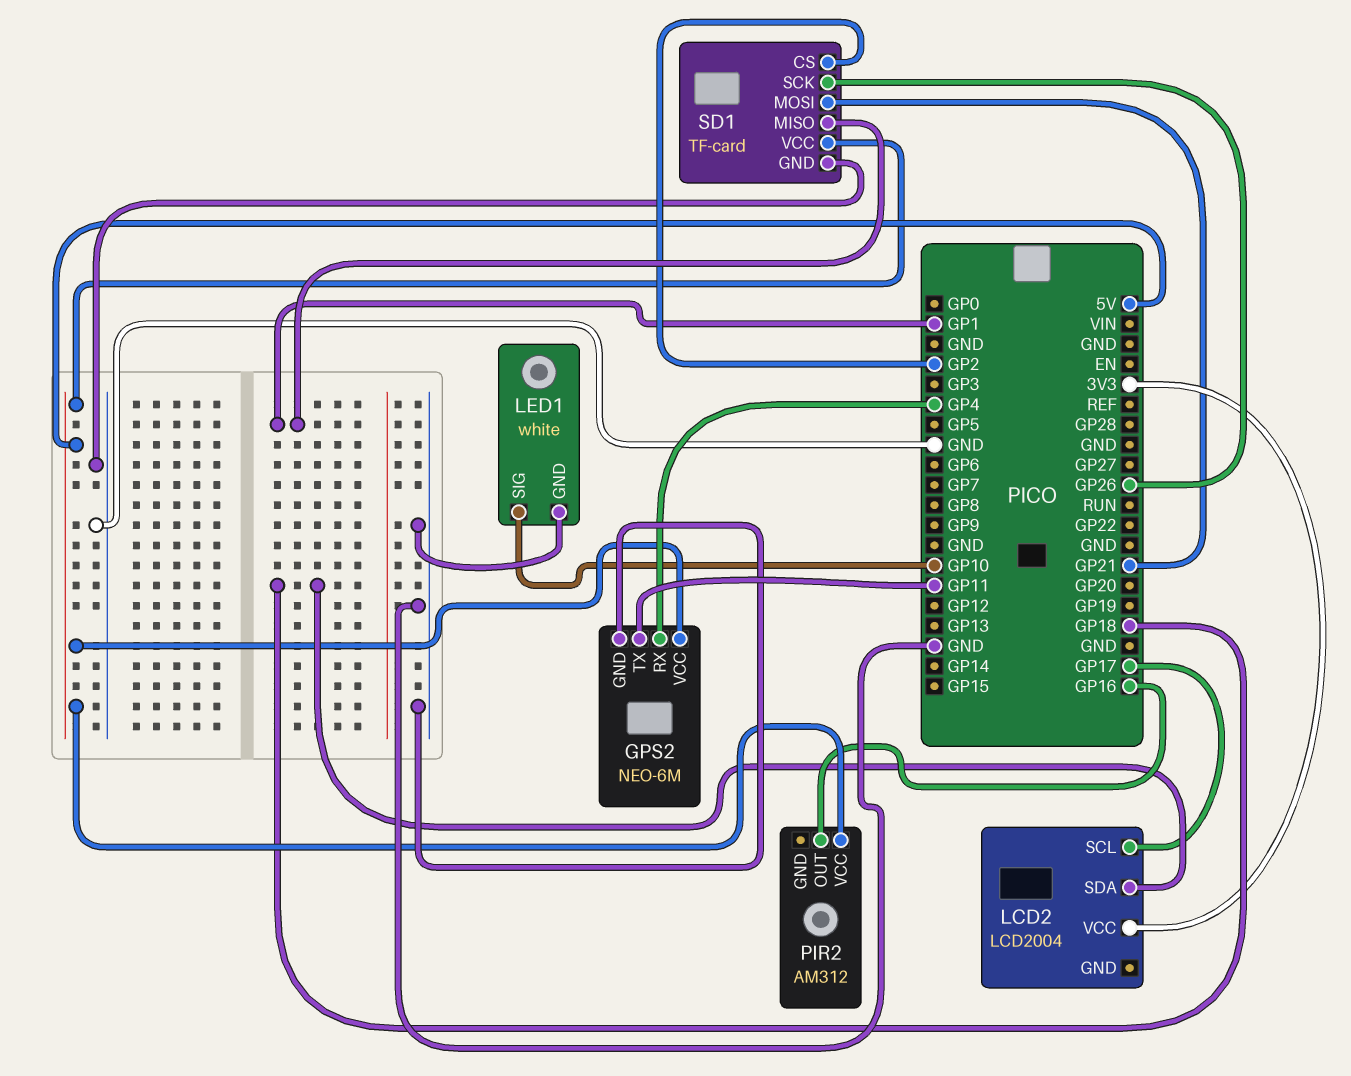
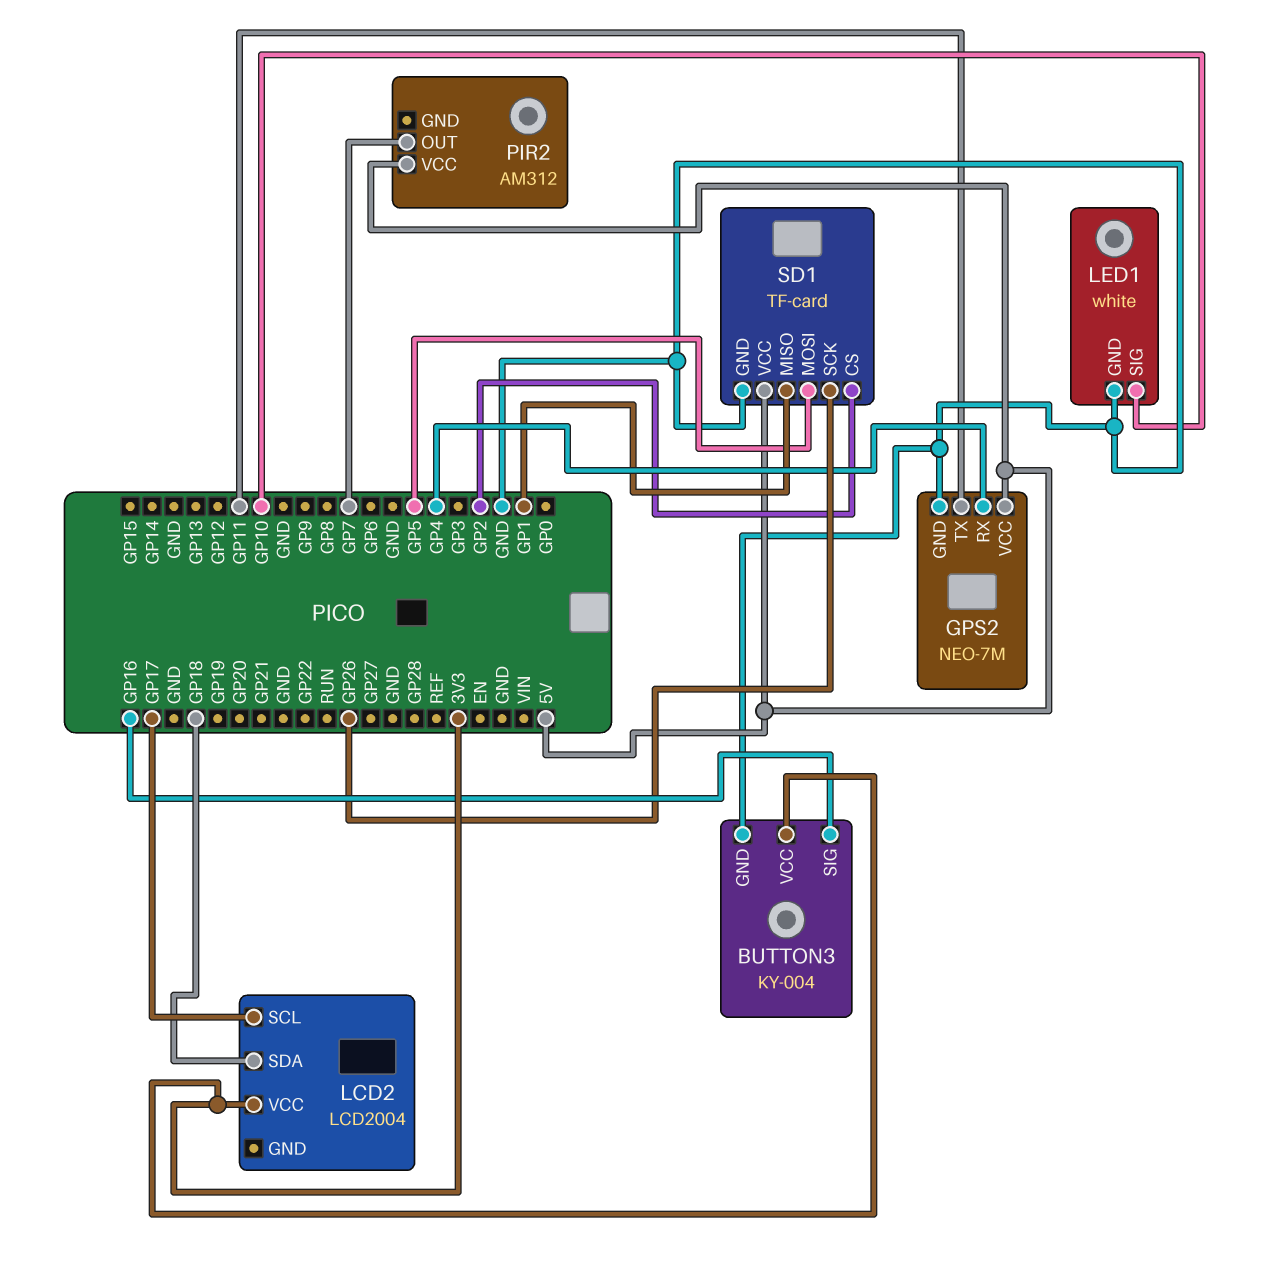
BUTTON3: none -> KY-004
BUTTON3 pin GND: none -> GND
BUTTON3 pin SIG: none -> GP16
BUTTON3 pin VCC: none -> 3V3
GPS2: NEO-6M -> NEO-7M
PIR2 pin OUT: GP16 -> GP7
SD1 pin MOSI: GP21 -> GP5

